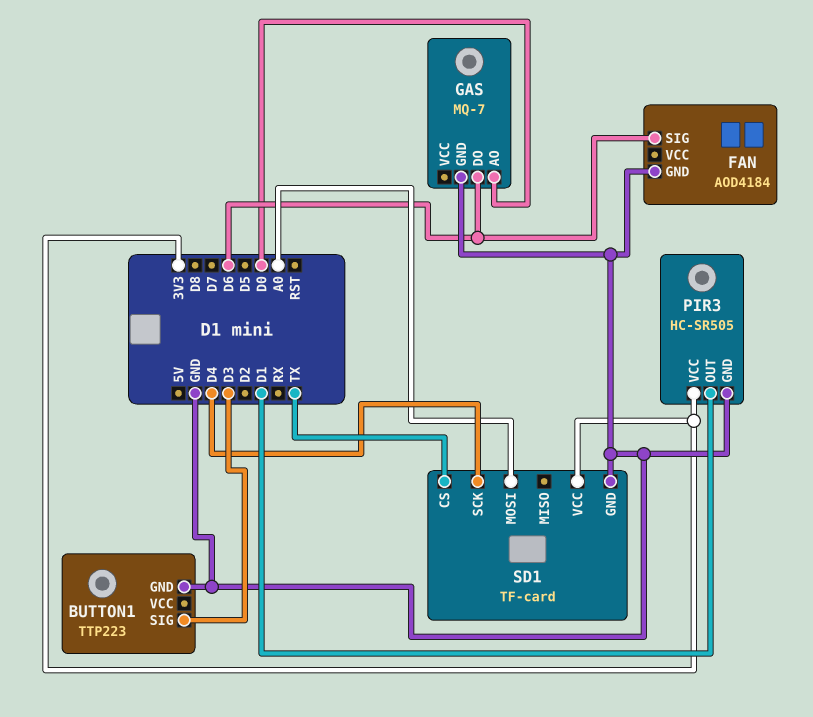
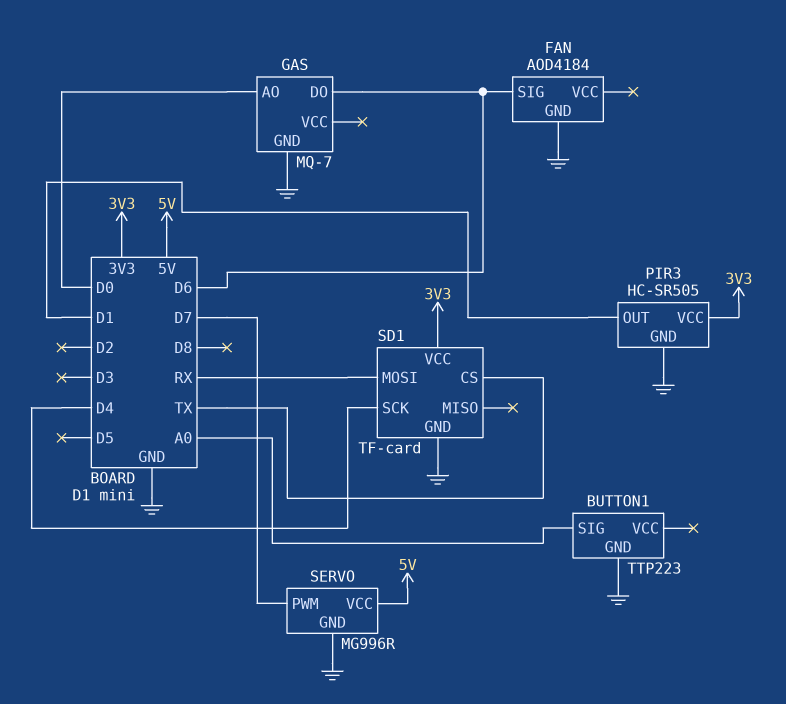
BUTTON1 pin SIG: D3 -> A0
SD1 pin MOSI: A0 -> RX
SERVO: none -> MG996R
SERVO pin GND: none -> GND
SERVO pin PWM: none -> D7
SERVO pin VCC: none -> 5V

